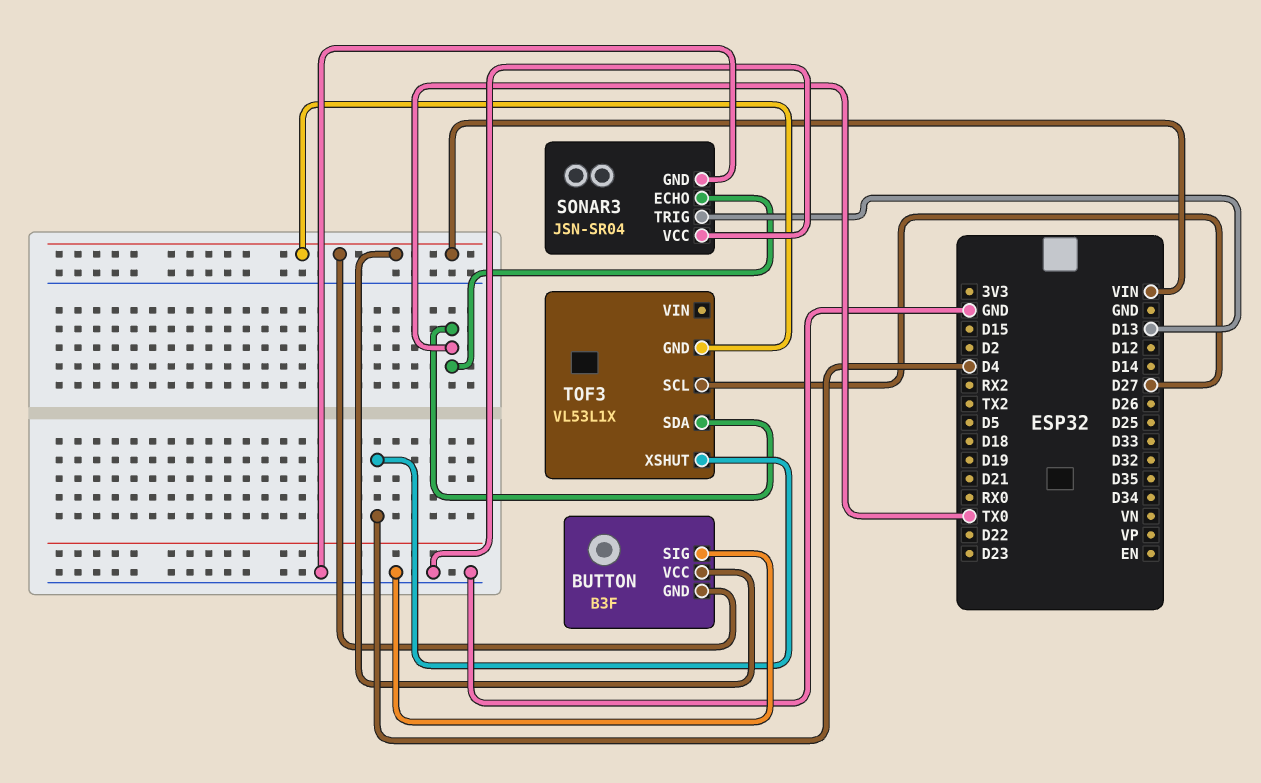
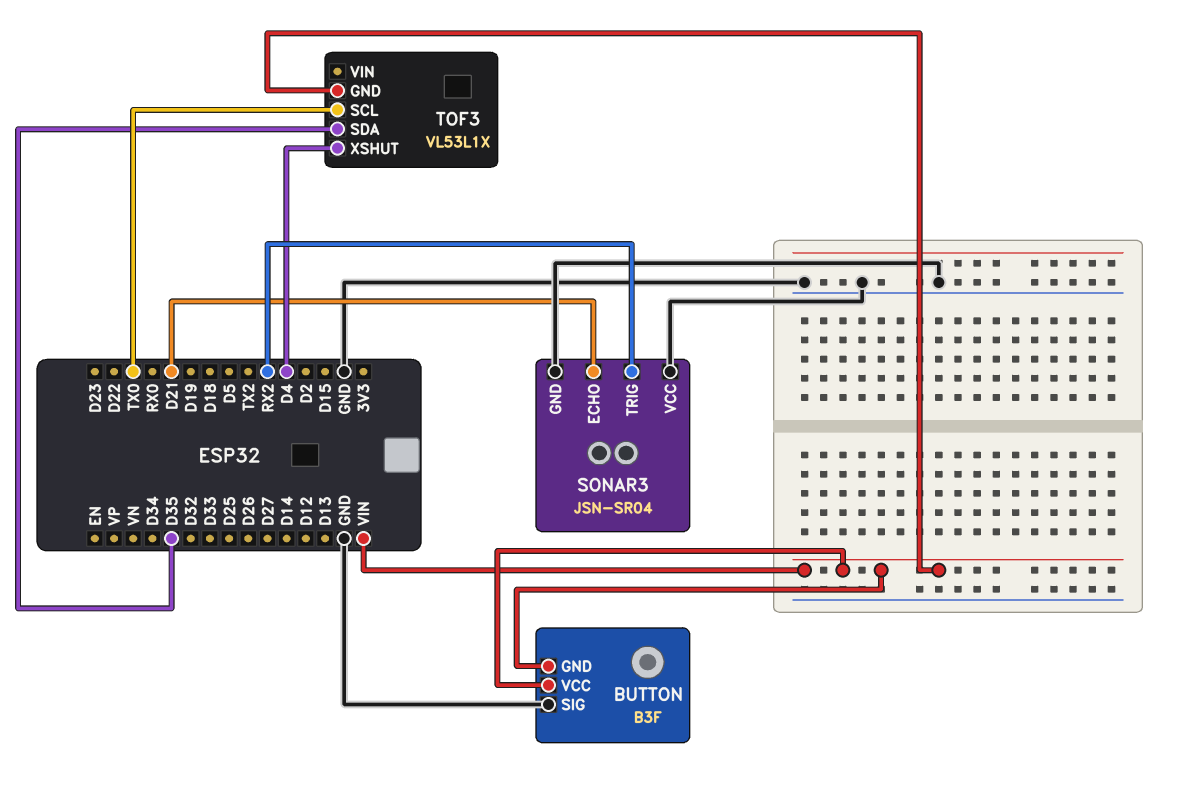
SONAR3 pin ECHO: TX0 -> D21
SONAR3 pin TRIG: D13 -> RX2
TOF3 pin SCL: D27 -> TX0
TOF3 pin SDA: TX0 -> D35

